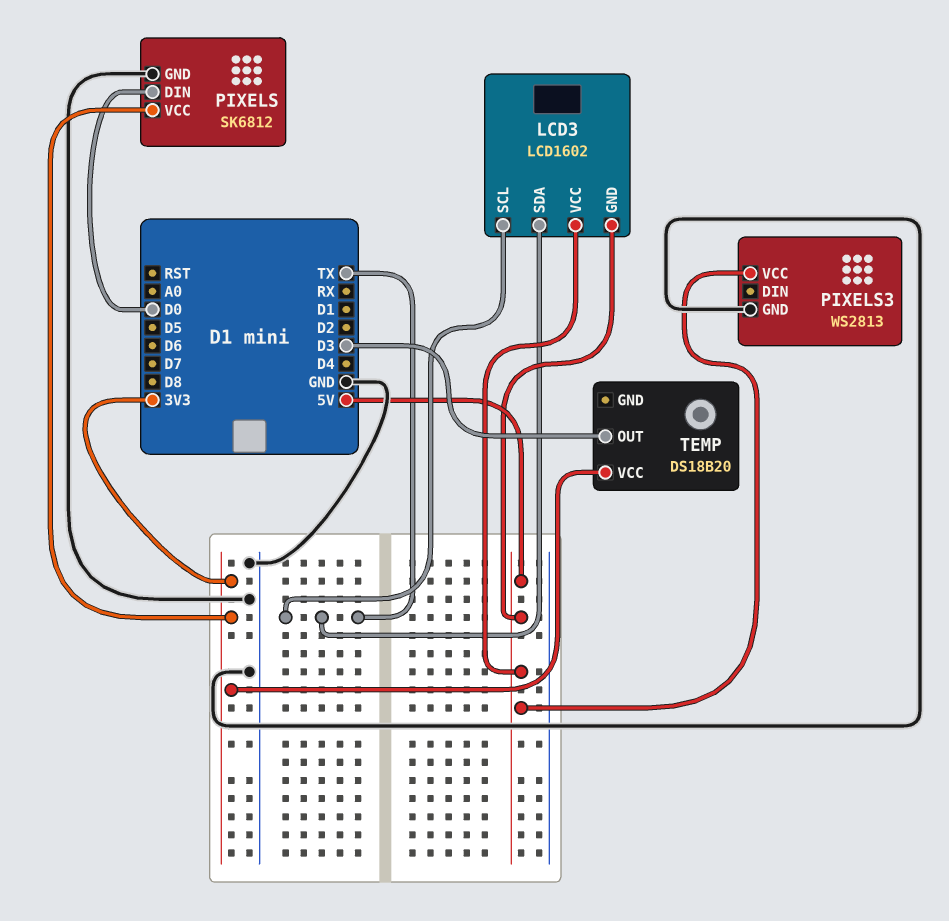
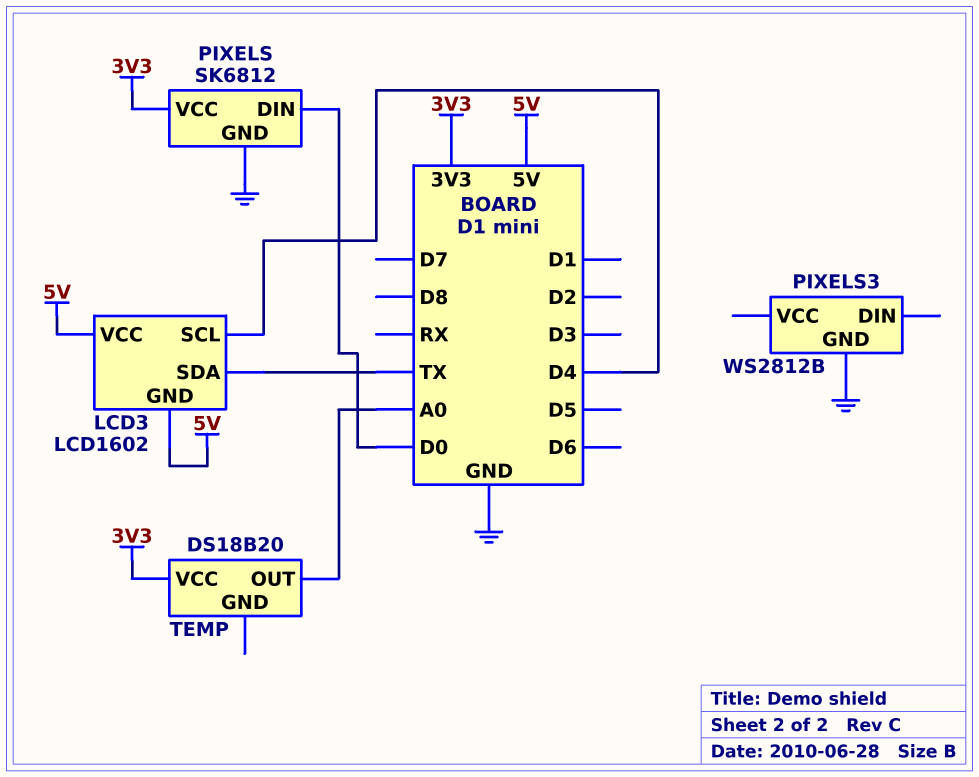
LCD3 pin SCL: TX -> D4
PIXELS3: WS2813 -> WS2812B
PIXELS3 pin VCC: 5V -> none
TEMP pin OUT: D3 -> A0

